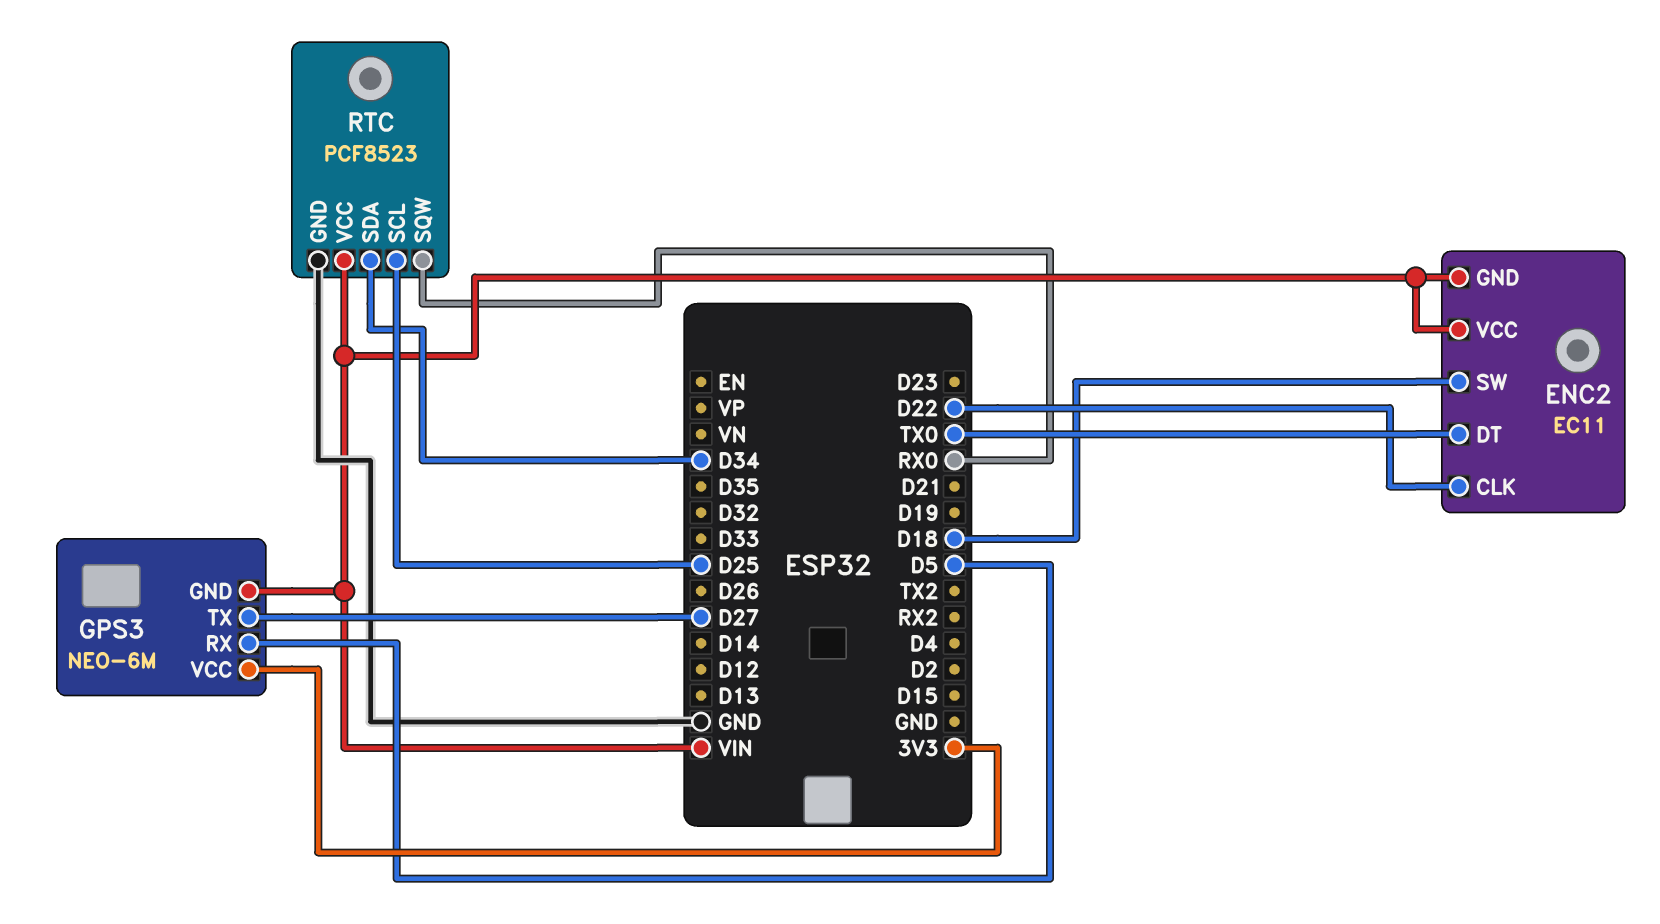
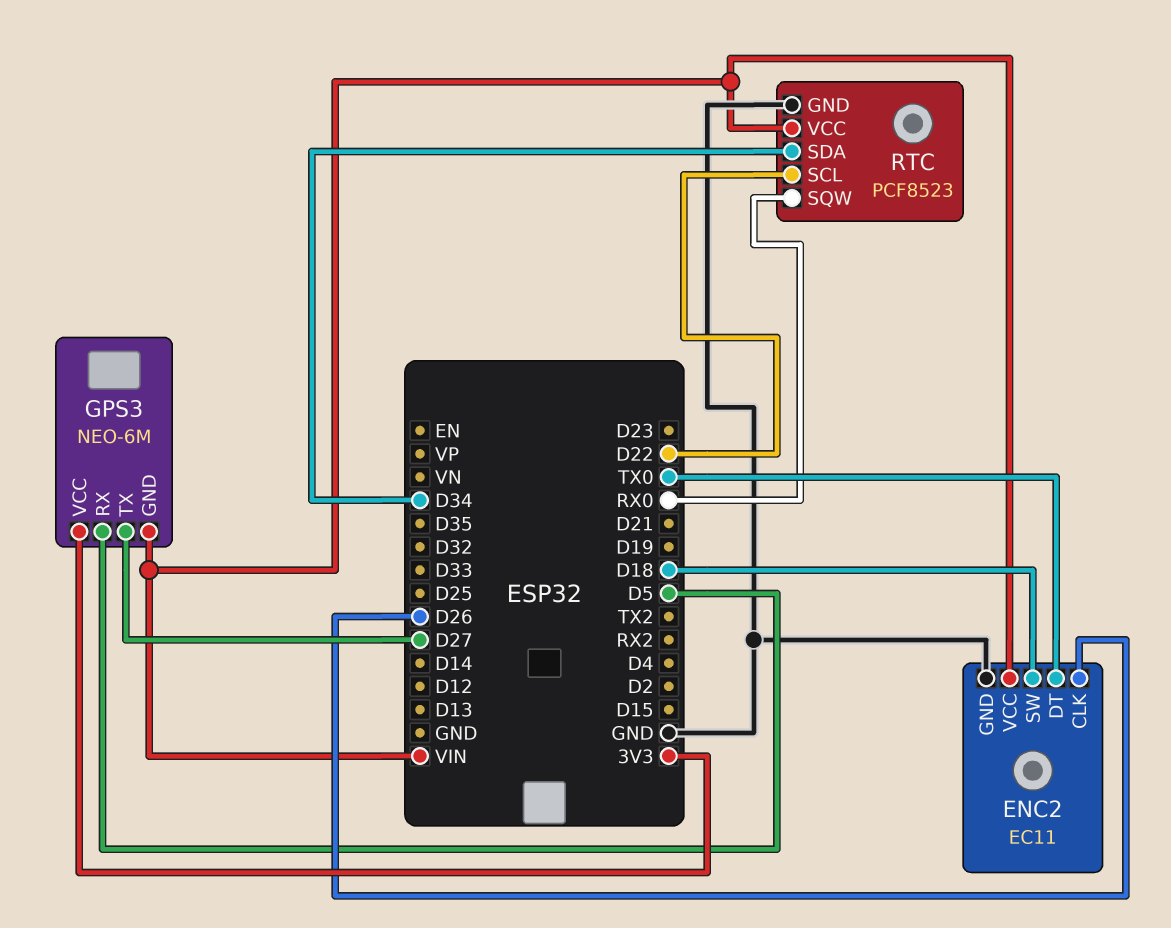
ENC2 pin CLK: D22 -> D26
ENC2 pin GND: VIN -> GND
RTC pin SCL: D25 -> D22

